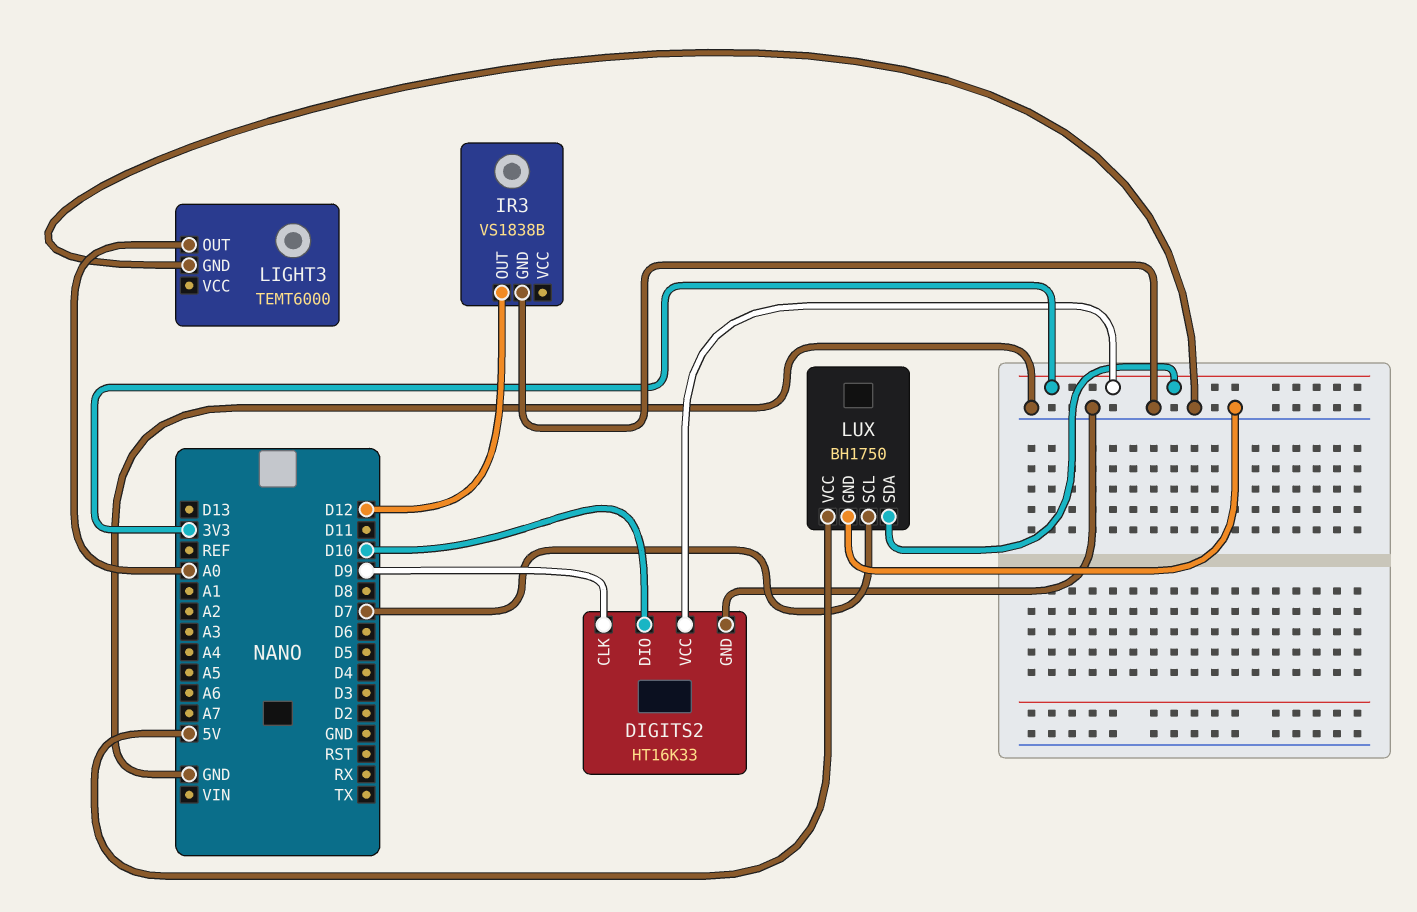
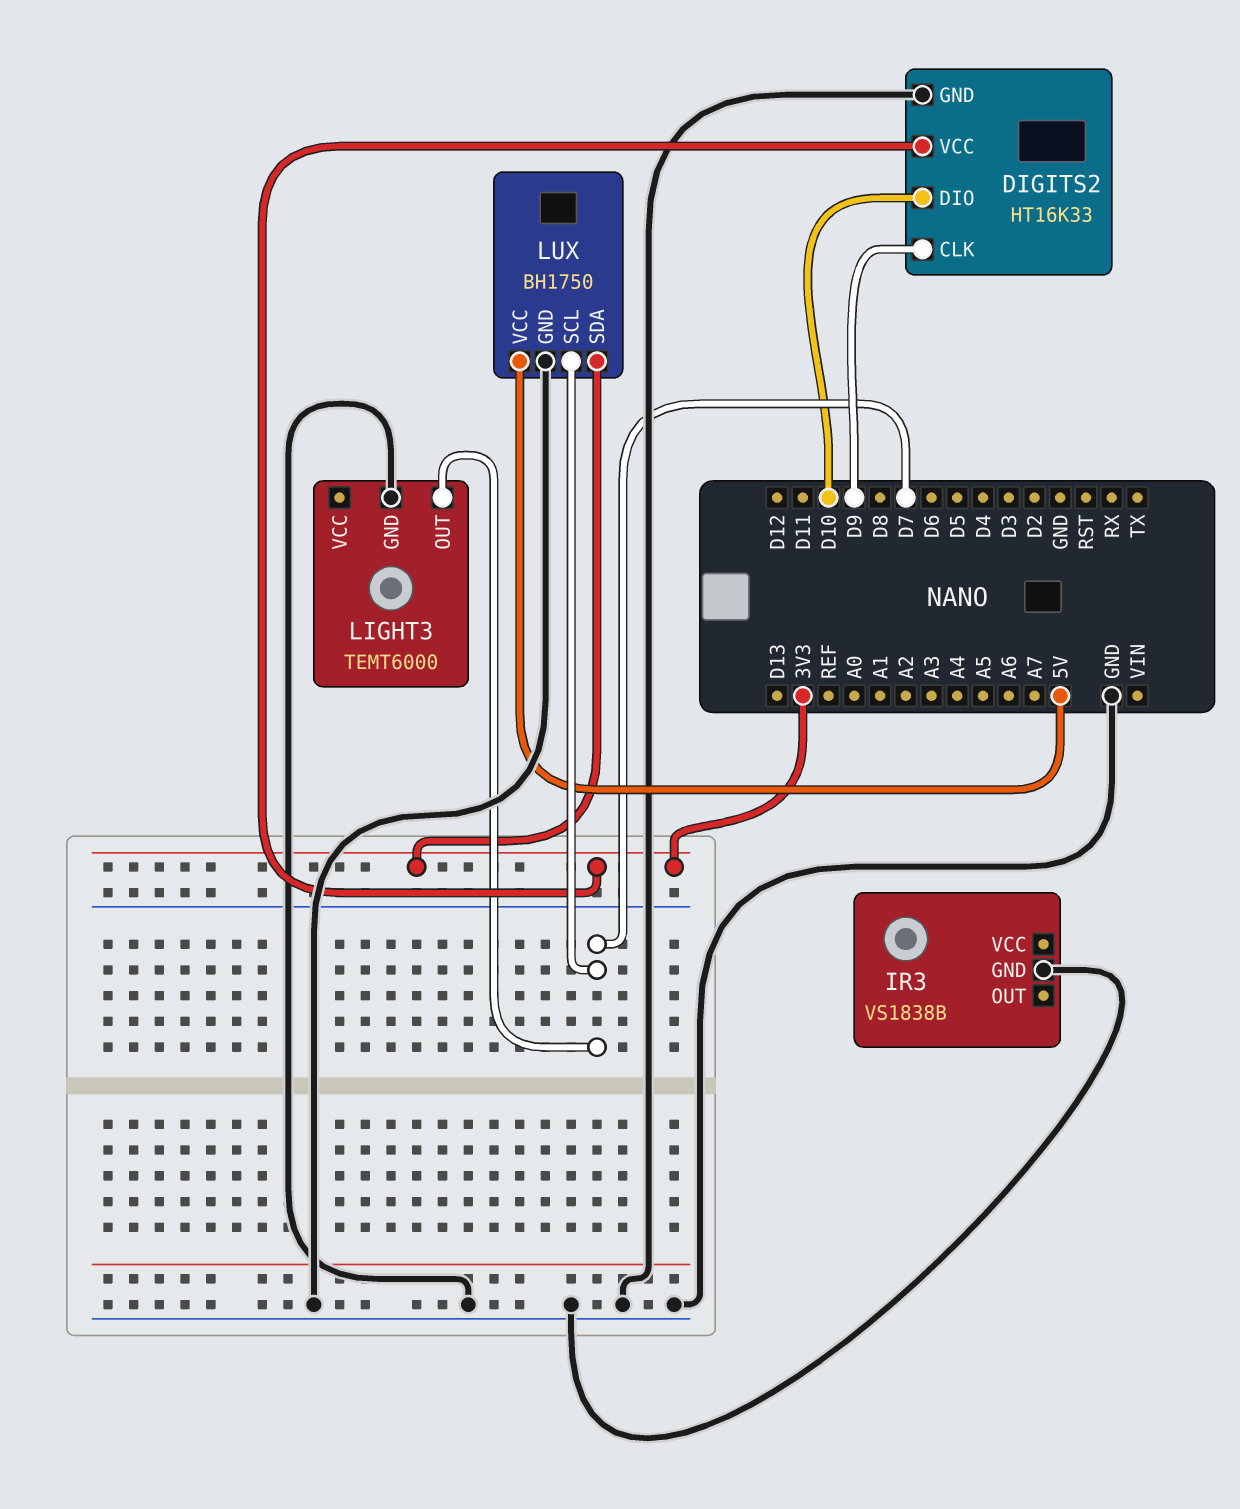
IR3 pin OUT: D12 -> none
LIGHT3 pin OUT: A0 -> D7

